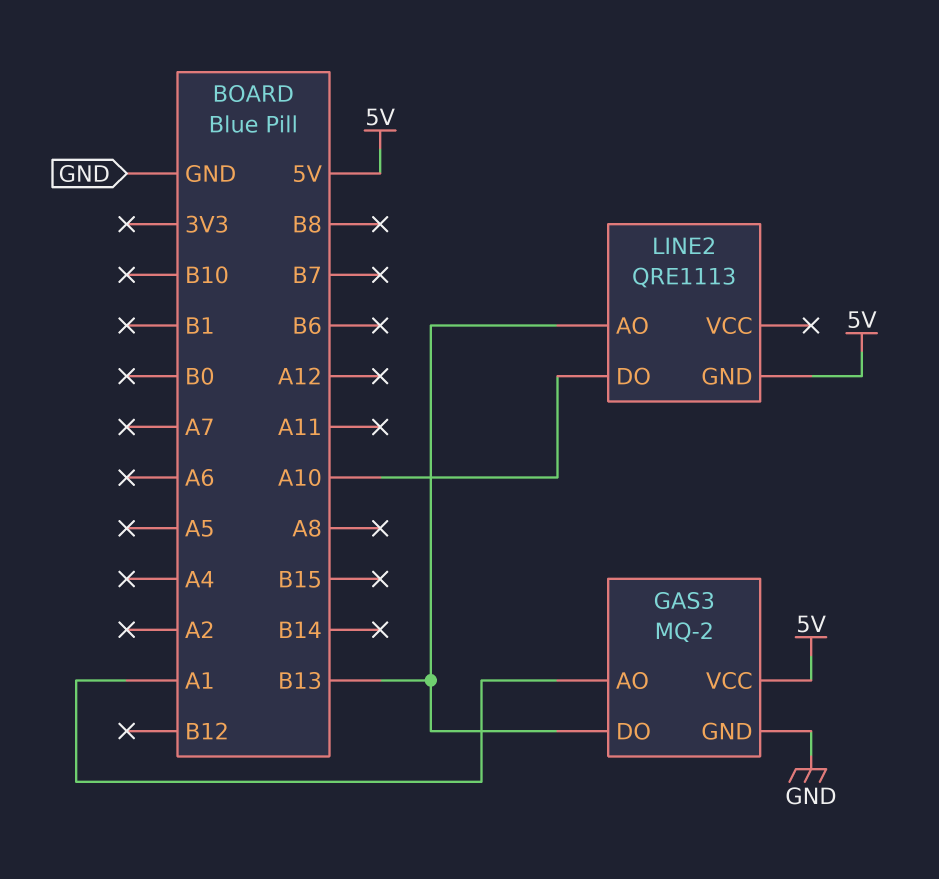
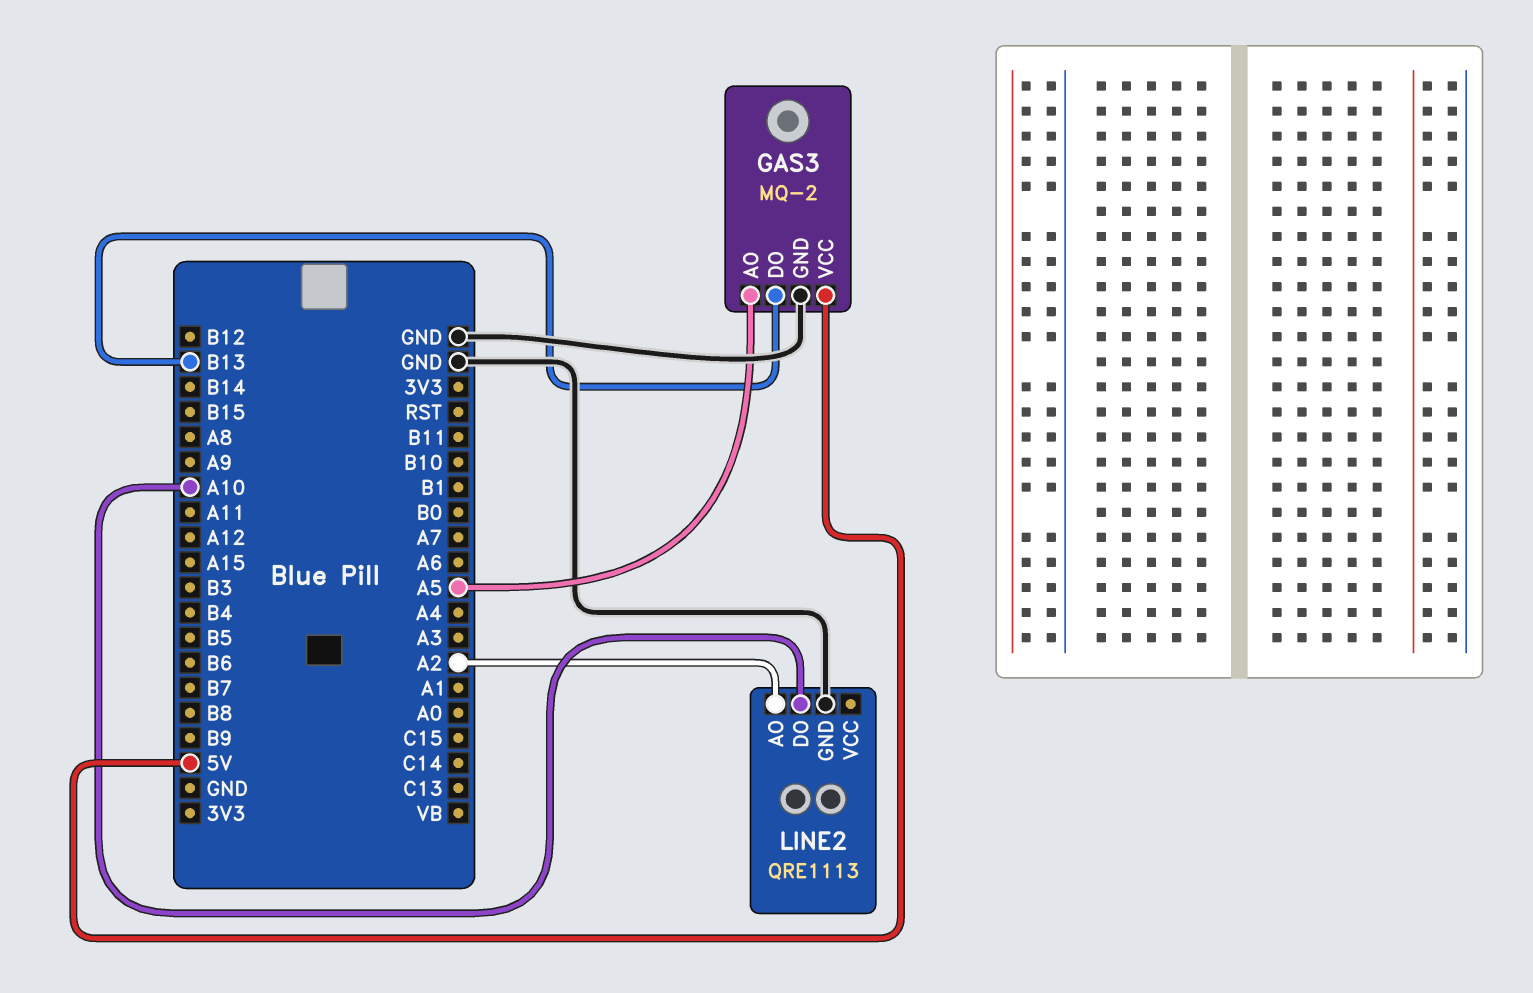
GAS3 pin AO: A1 -> A5
LINE2 pin AO: B13 -> A2
LINE2 pin GND: 5V -> GND

